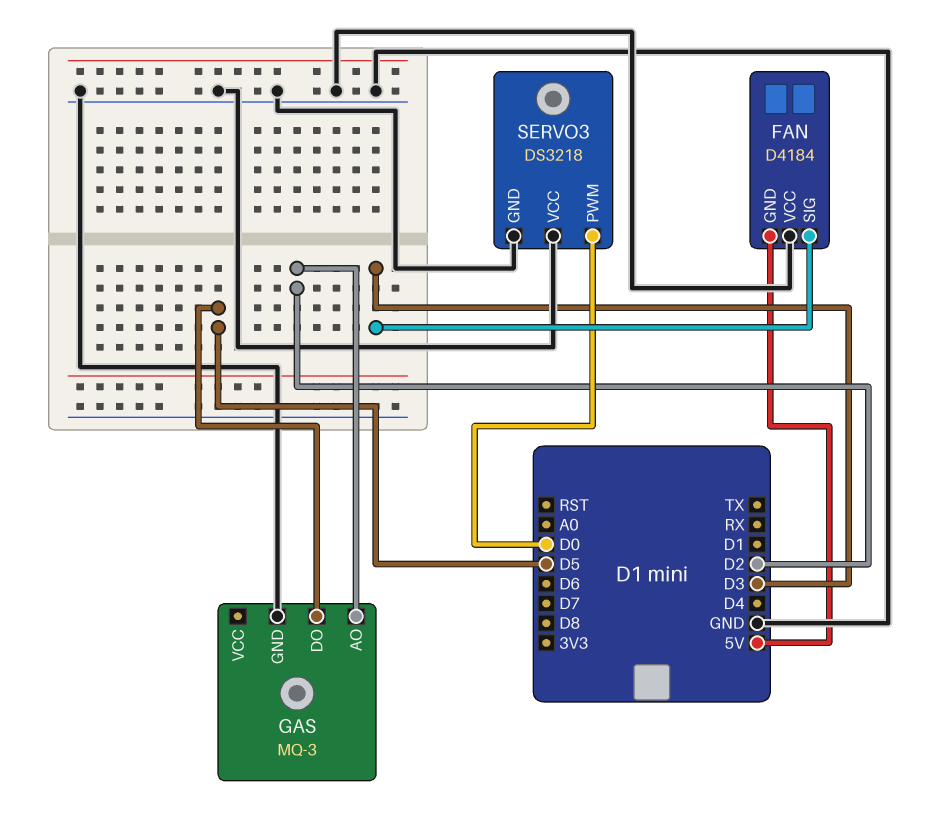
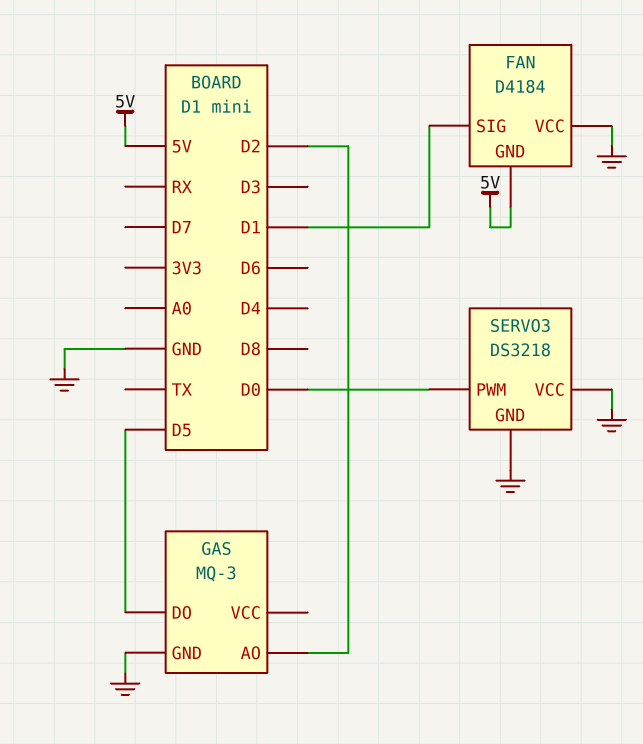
FAN pin SIG: D3 -> D1

